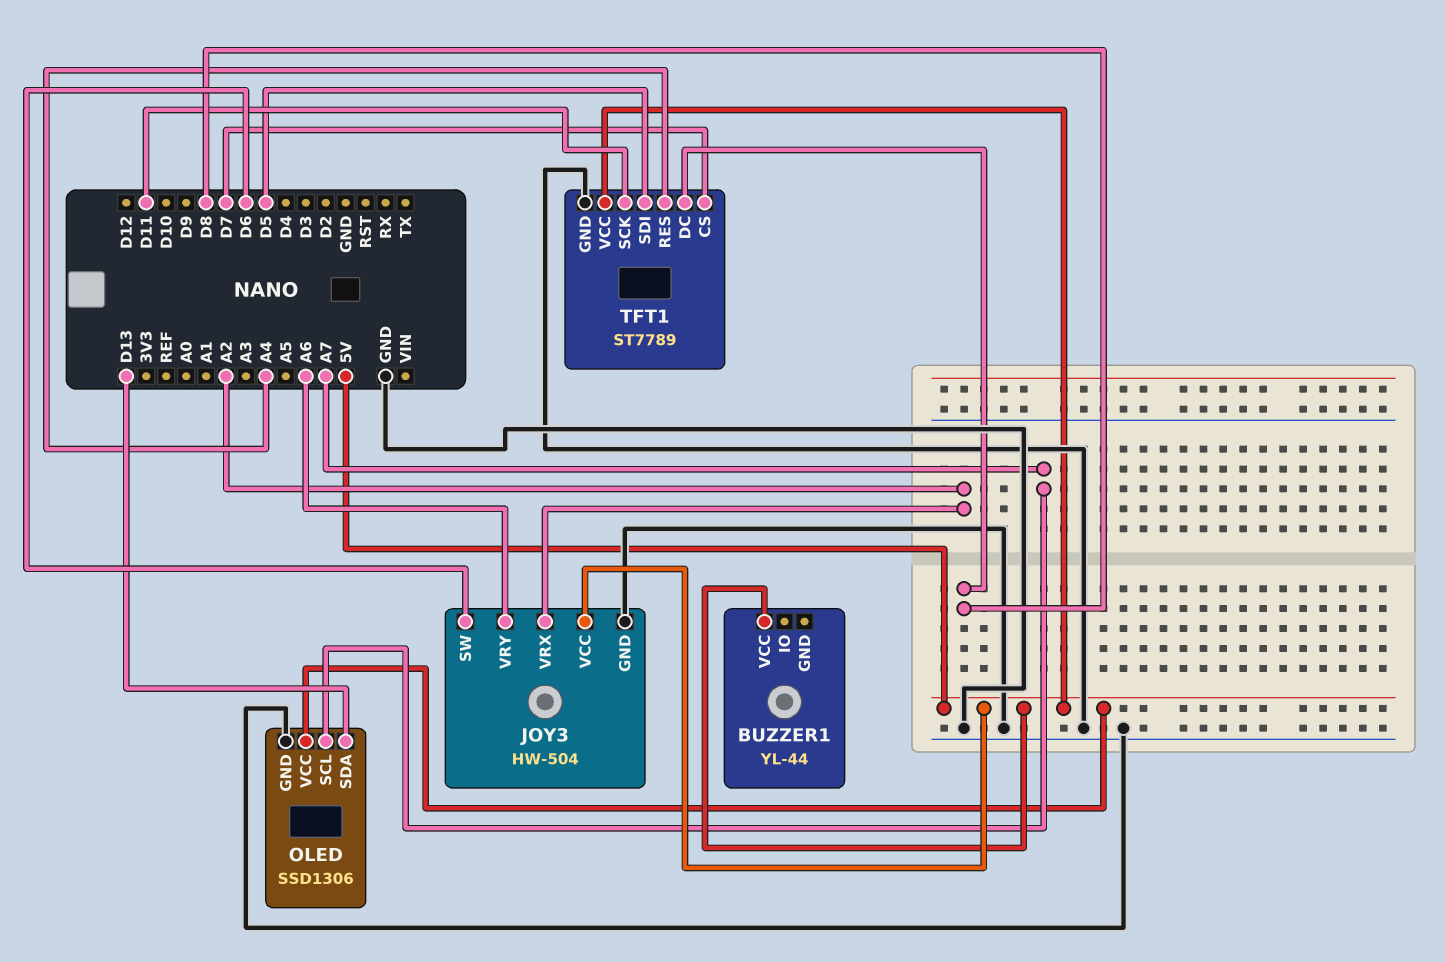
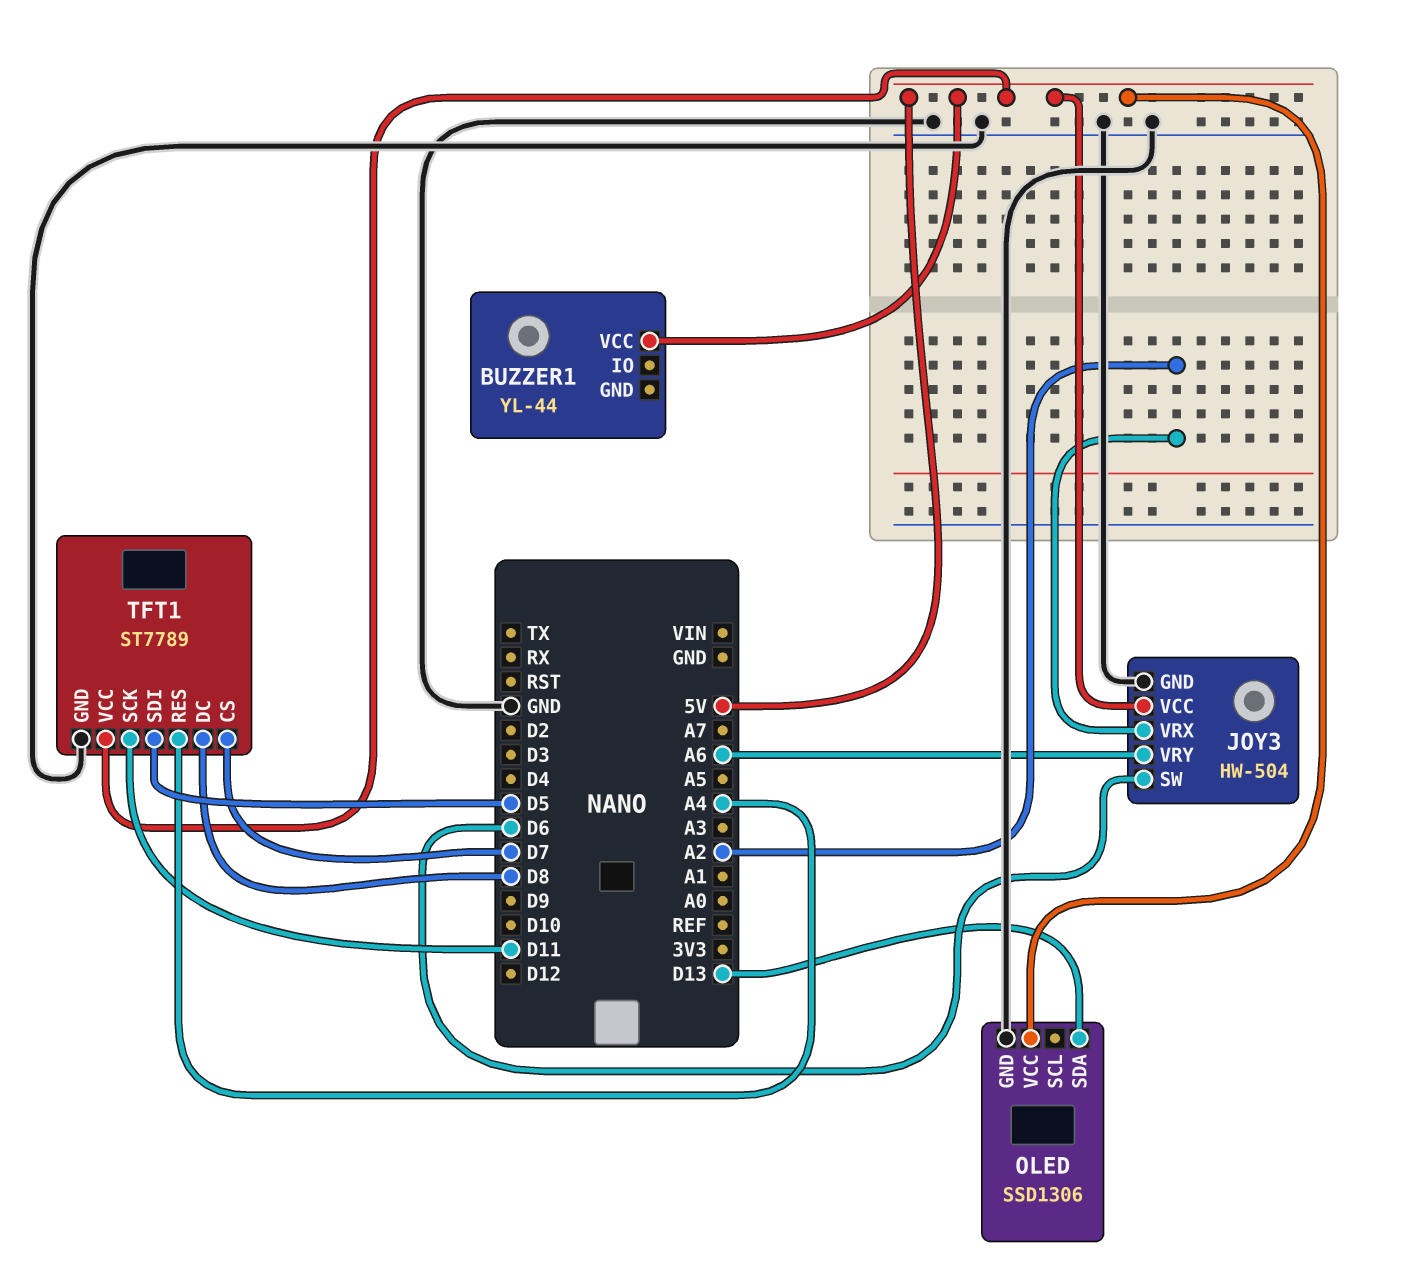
OLED pin SCL: A7 -> none

